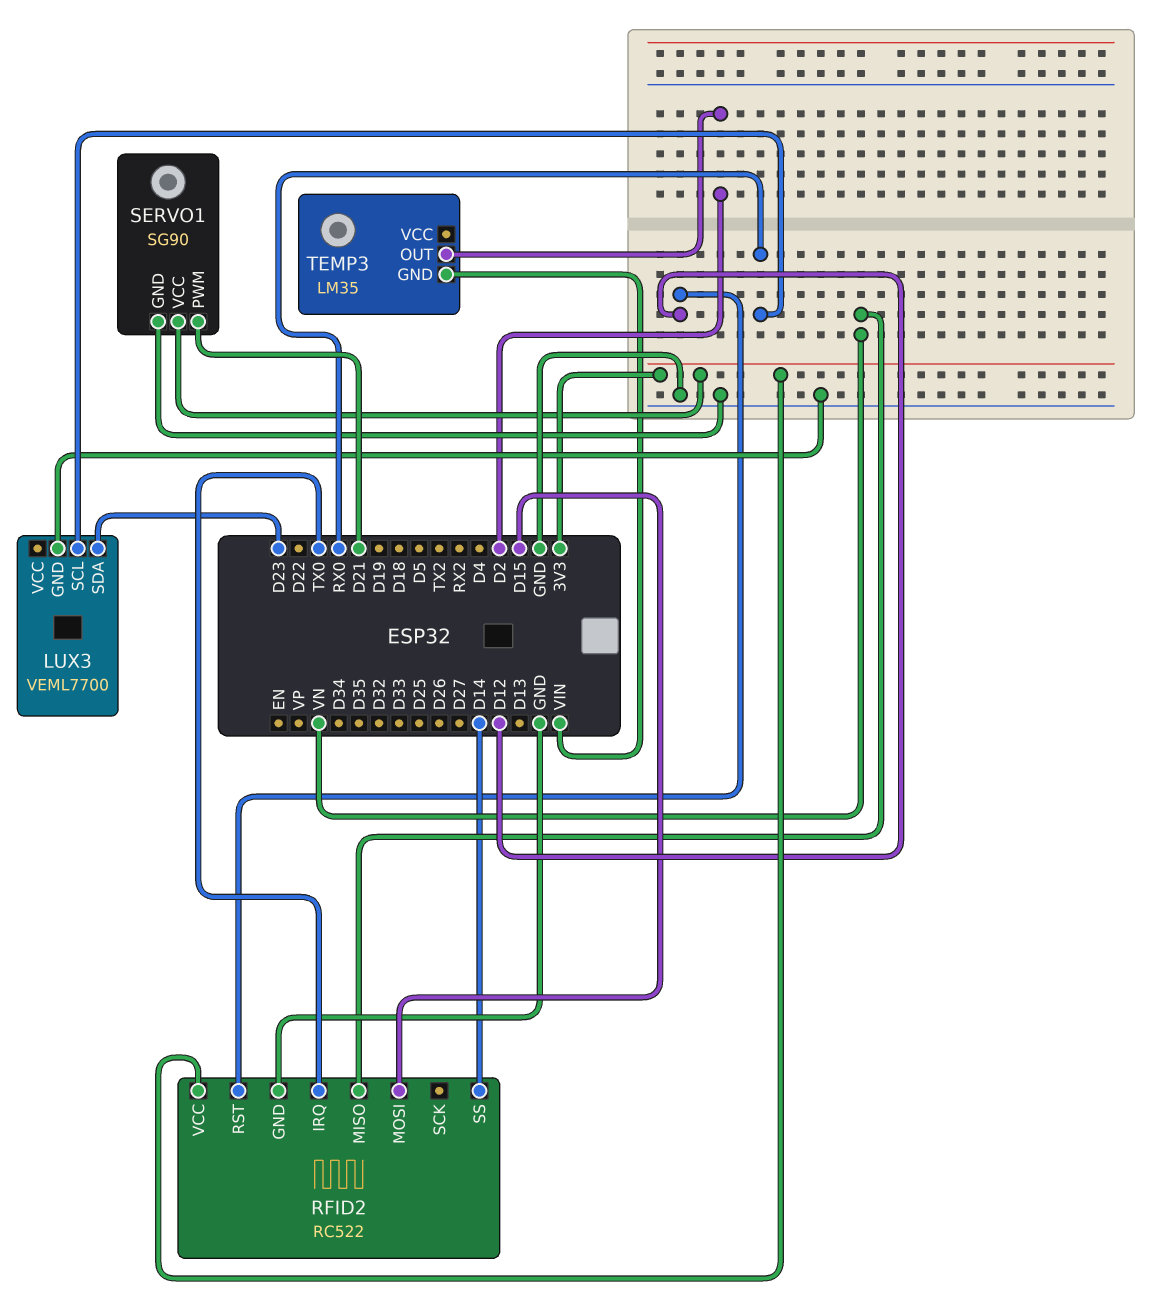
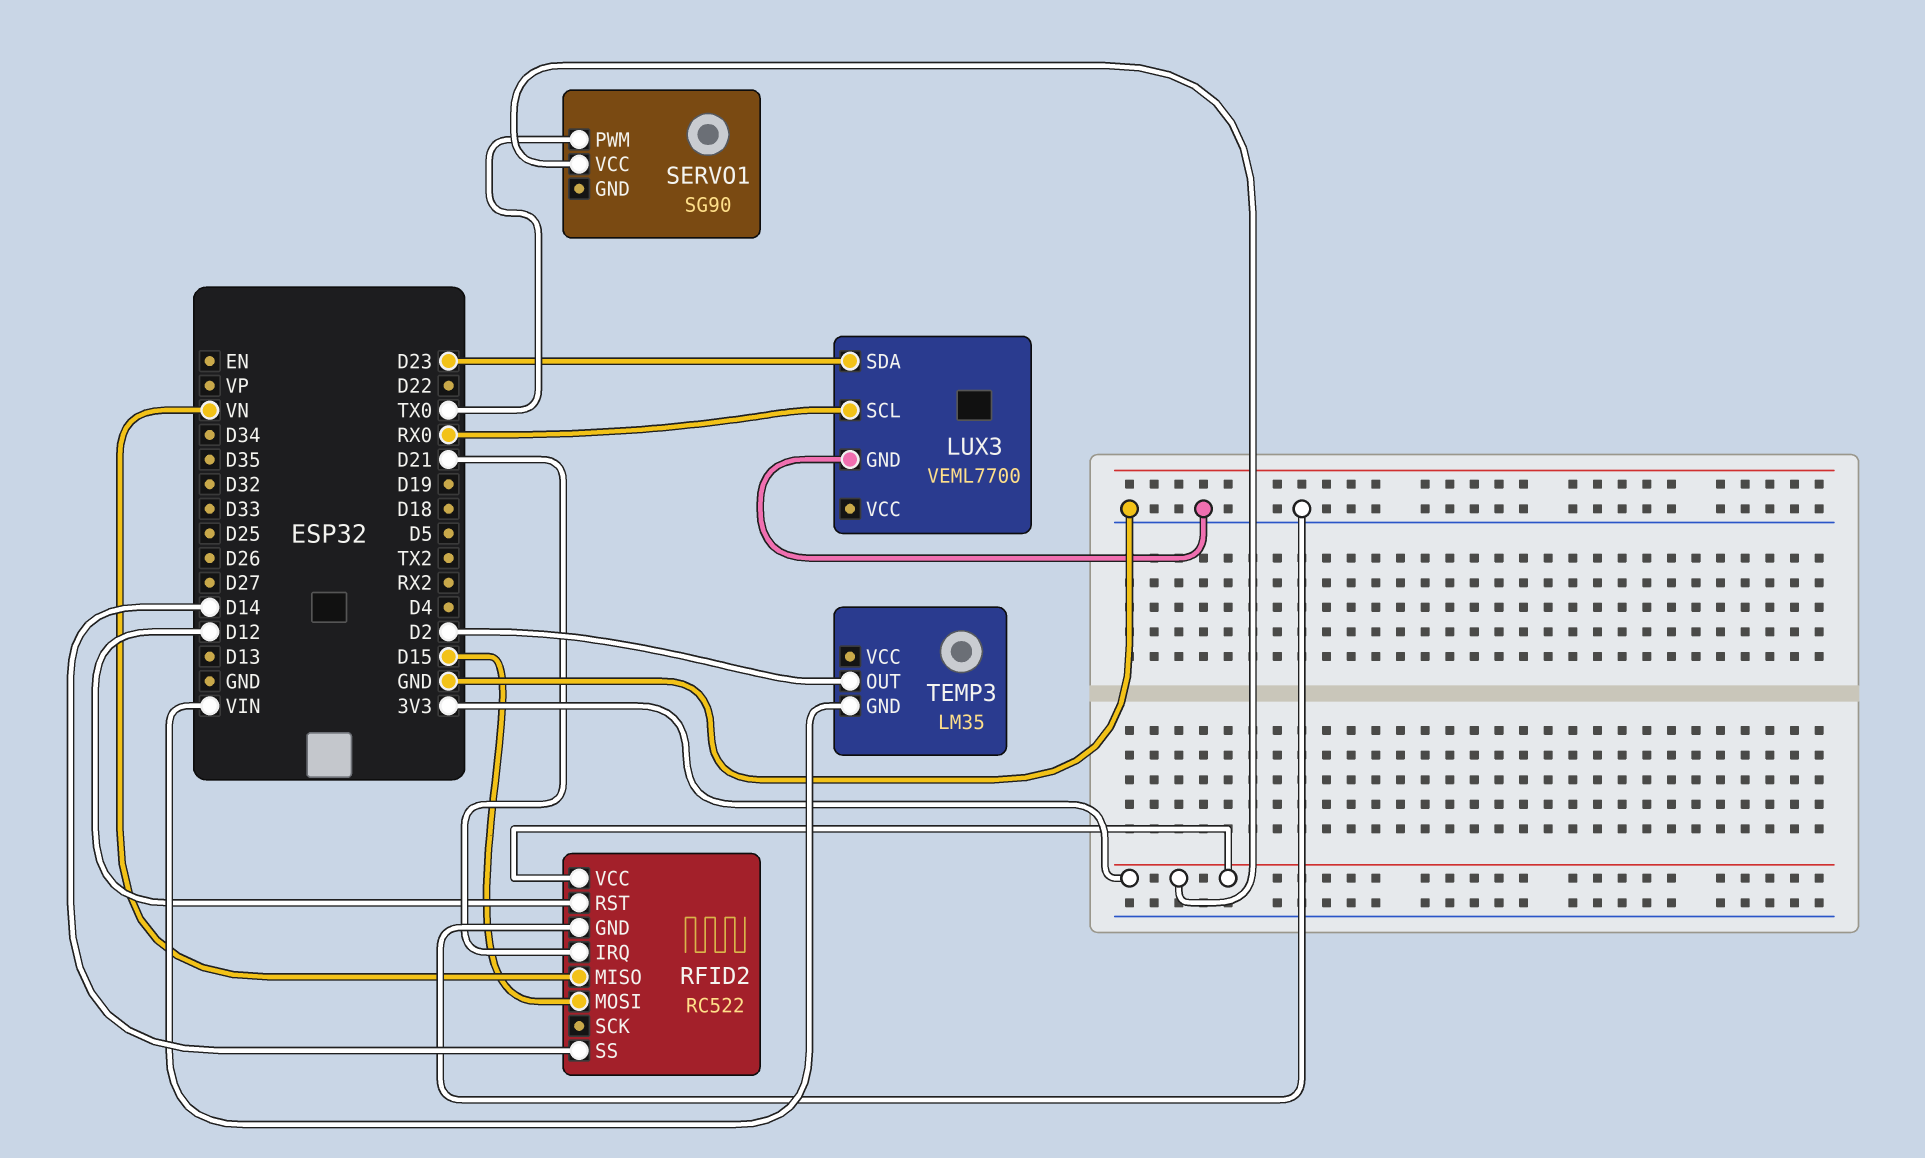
RFID2 pin IRQ: TX0 -> D21
SERVO1 pin GND: GND -> none
SERVO1 pin PWM: D21 -> TX0

